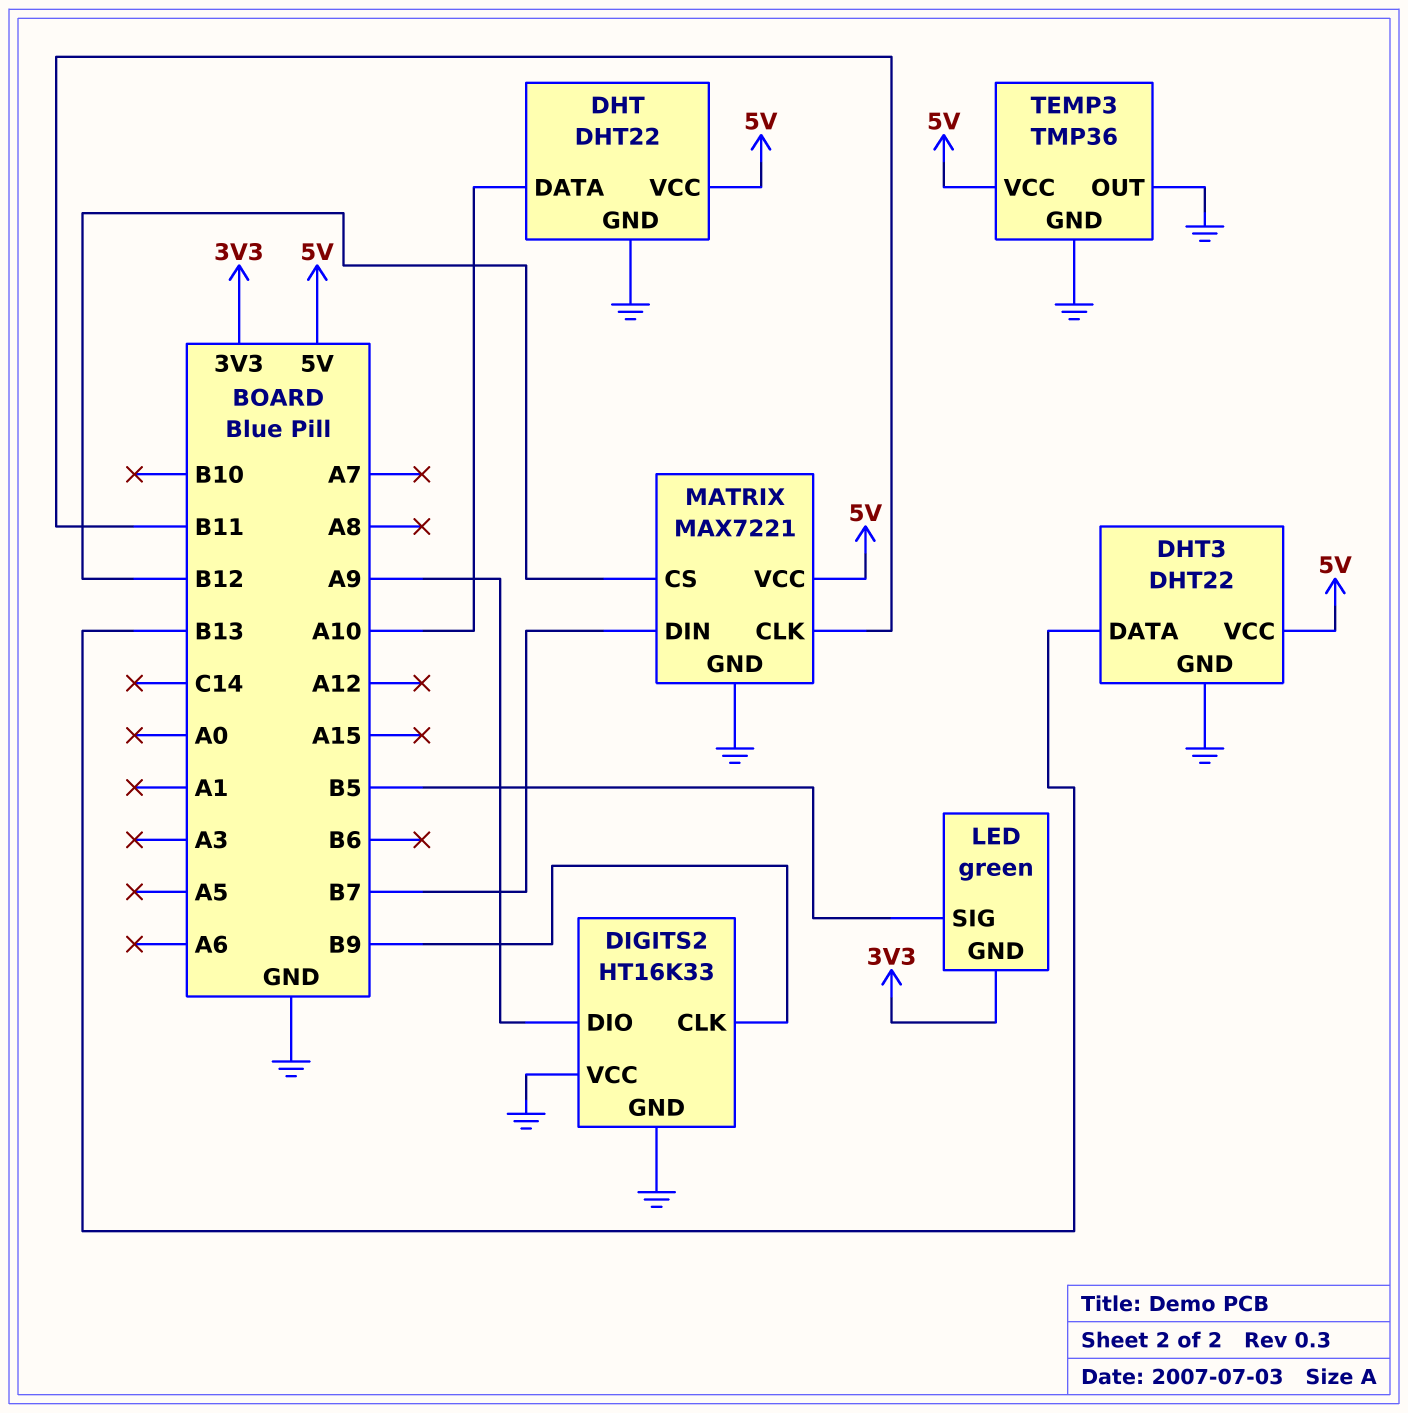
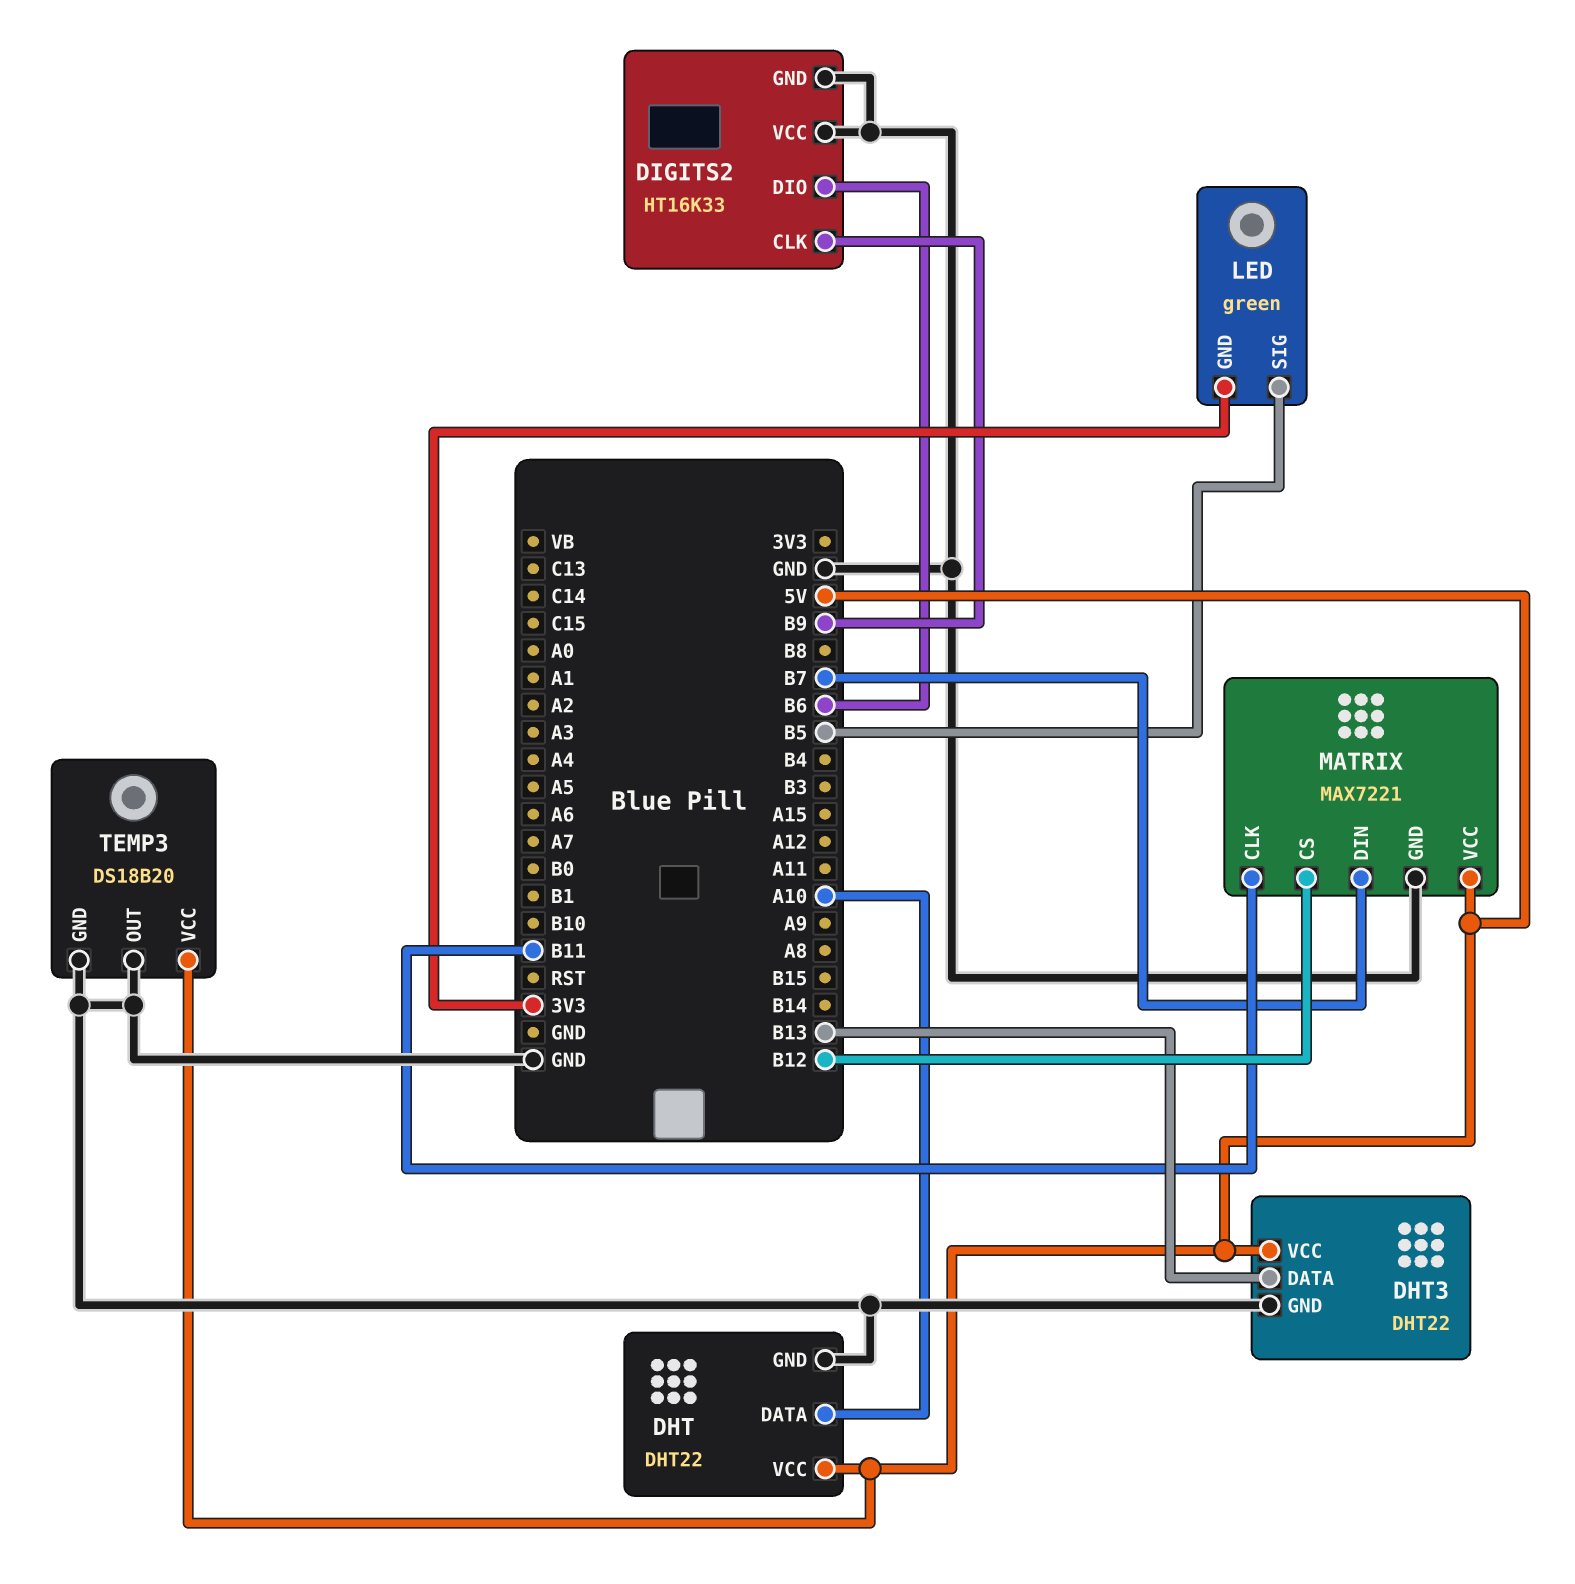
DIGITS2 pin DIO: A9 -> B6
TEMP3: TMP36 -> DS18B20

